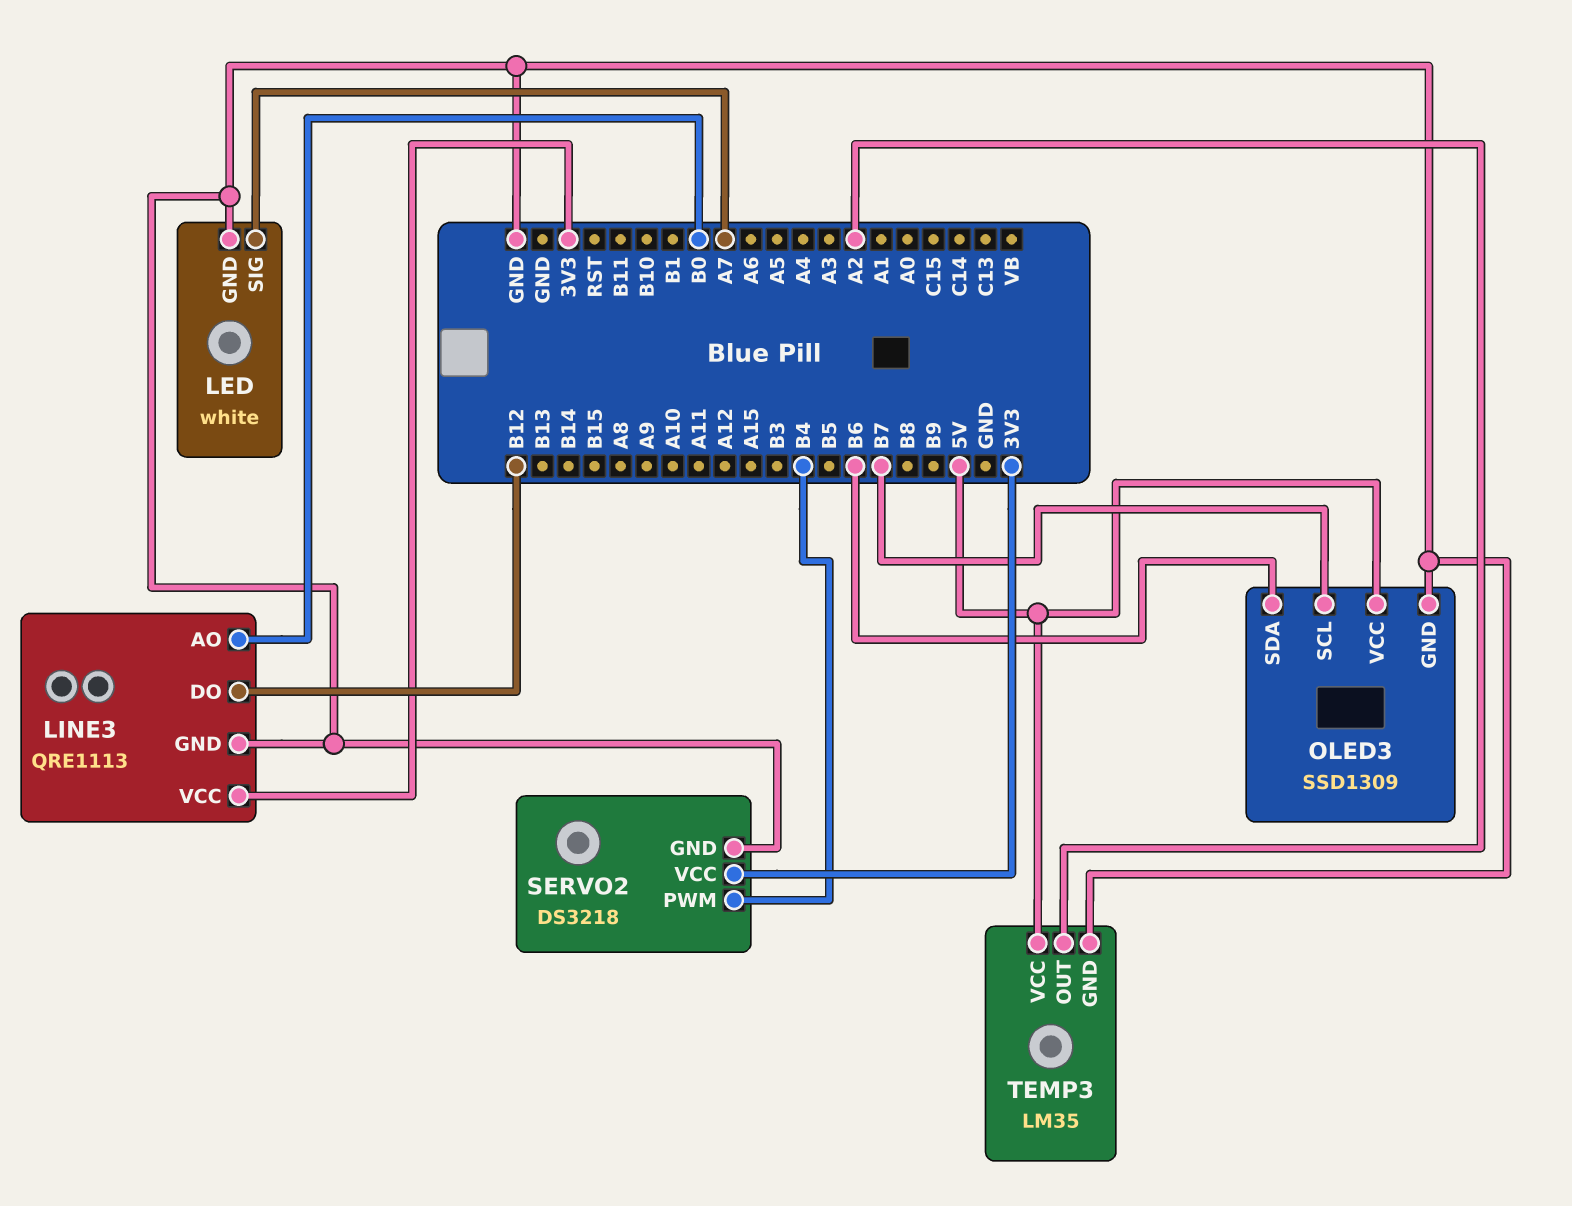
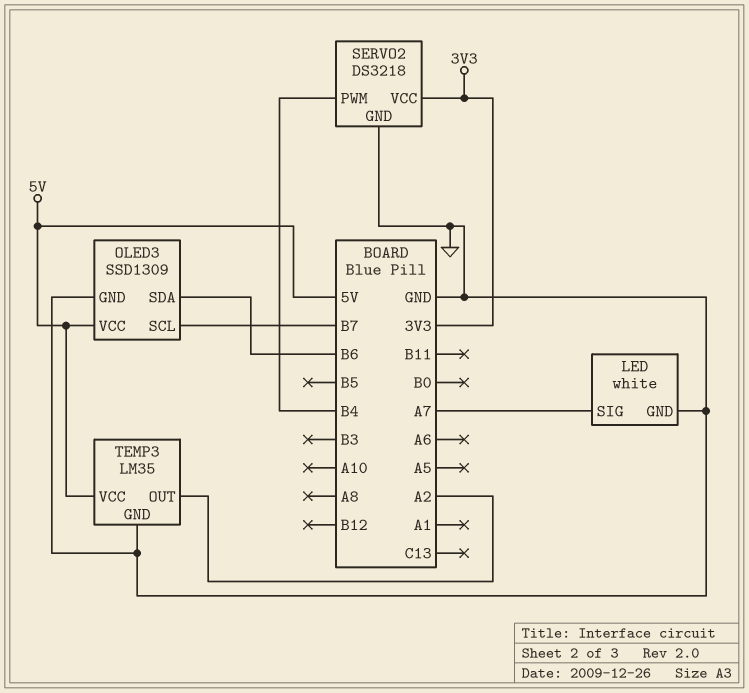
LINE3: QRE1113 -> none
LINE3 pin AO: B0 -> none
LINE3 pin DO: B12 -> none
LINE3 pin GND: GND -> none
LINE3 pin VCC: 3V3 -> none

